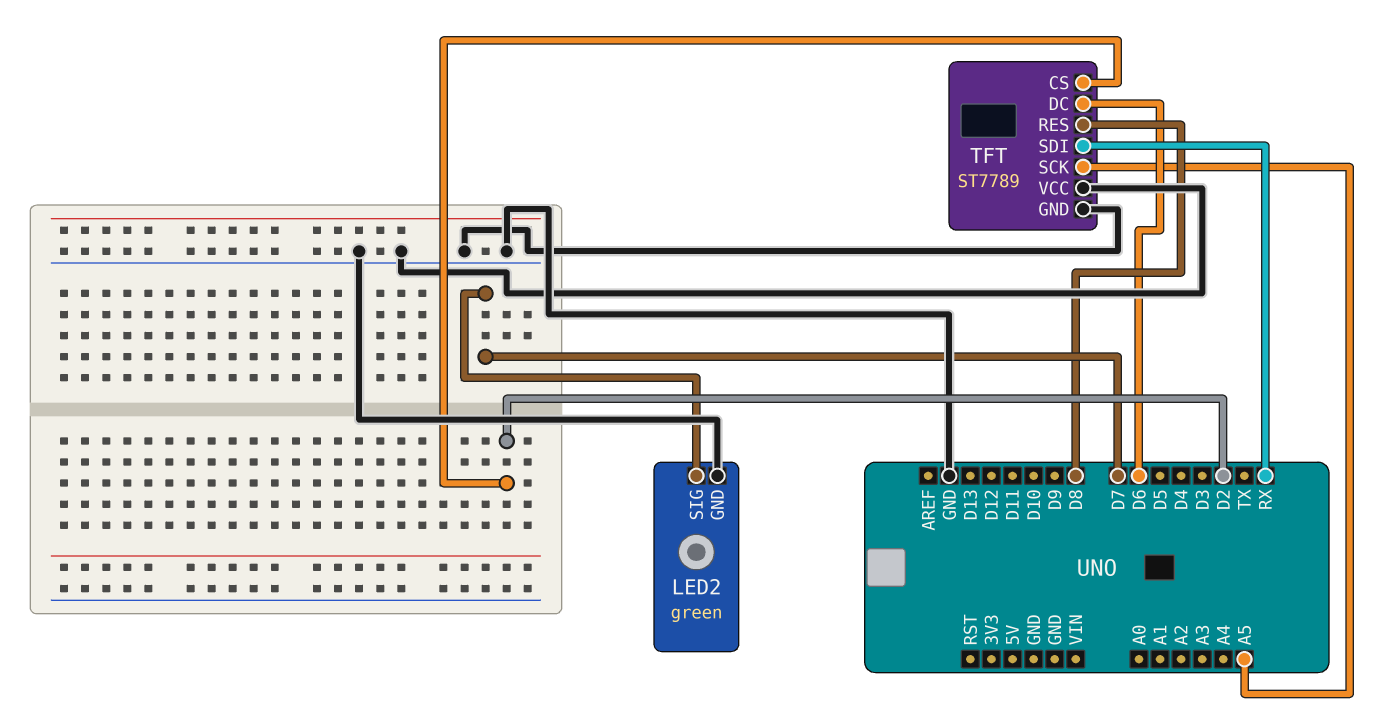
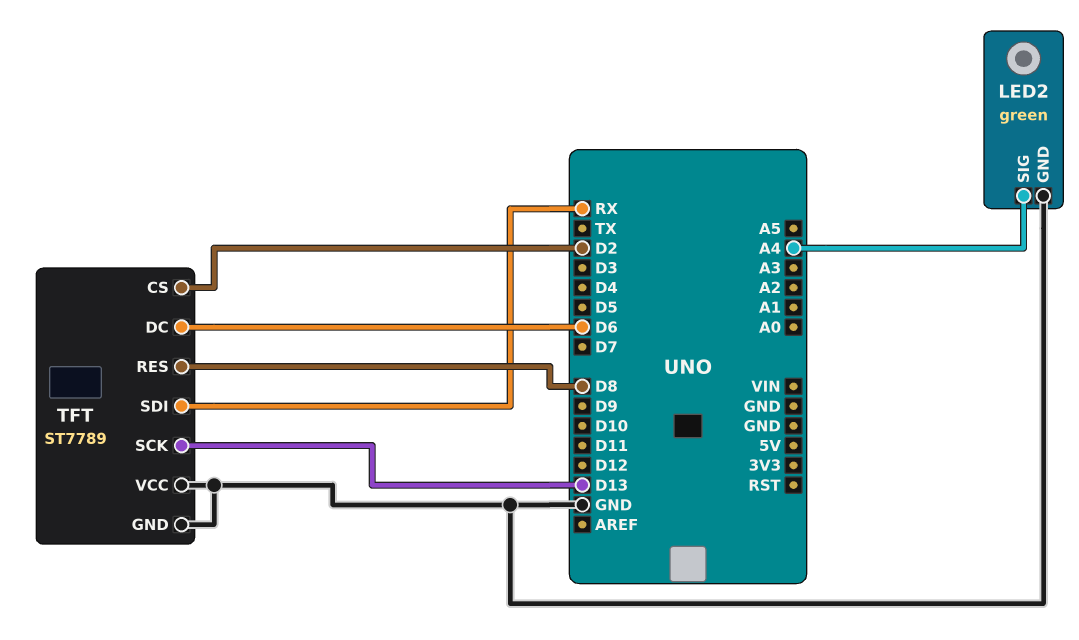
LED2 pin SIG: D7 -> A4
TFT pin SCK: A5 -> D13

